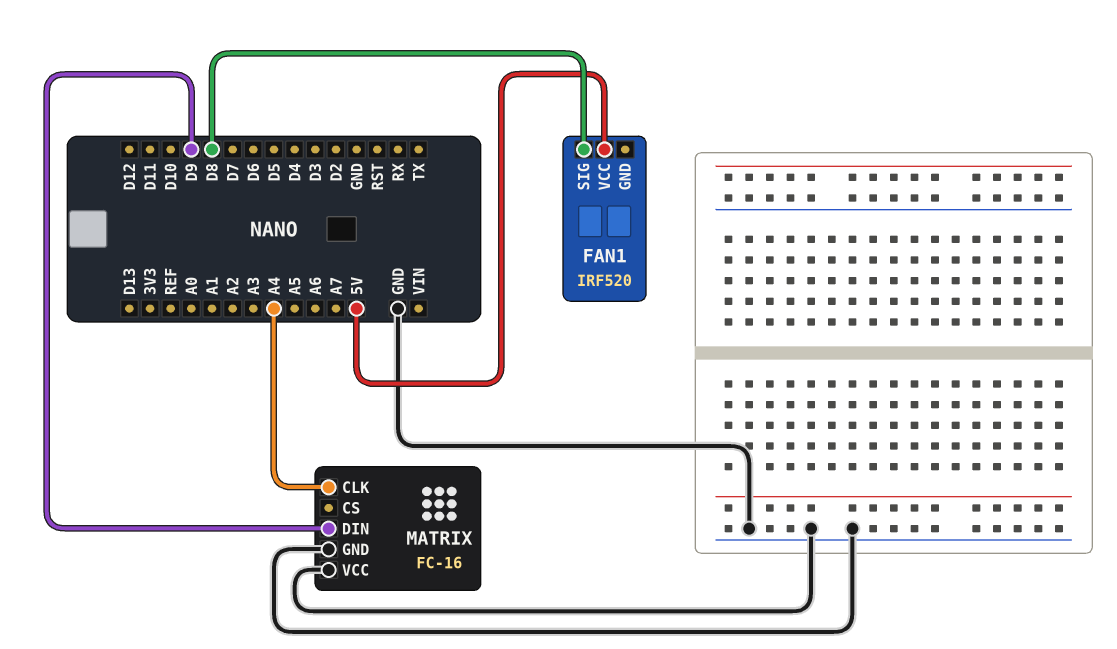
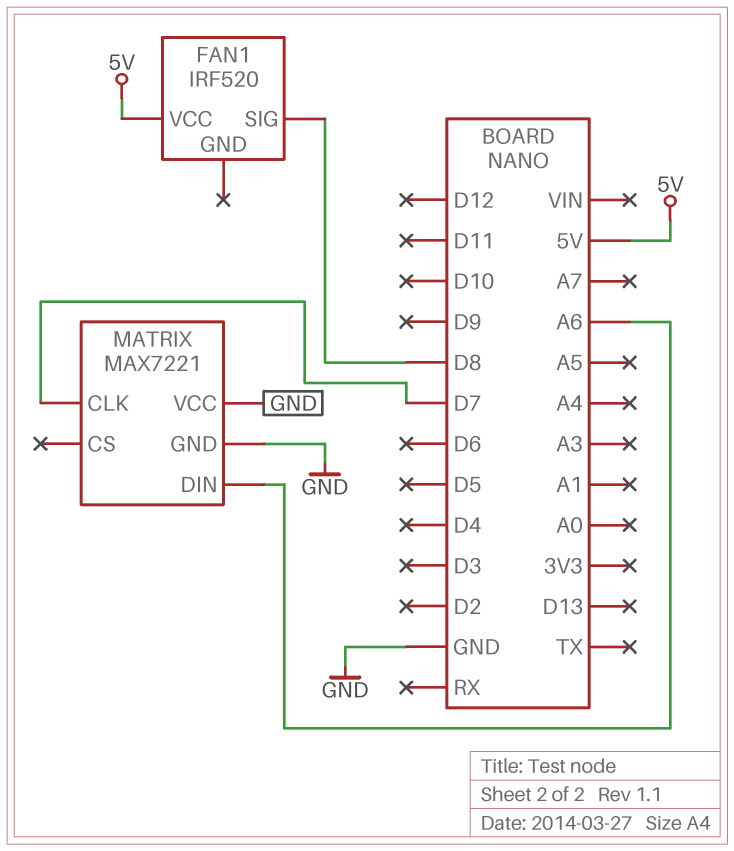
MATRIX: FC-16 -> MAX7221
MATRIX pin CLK: A4 -> D7
MATRIX pin DIN: D9 -> A6

